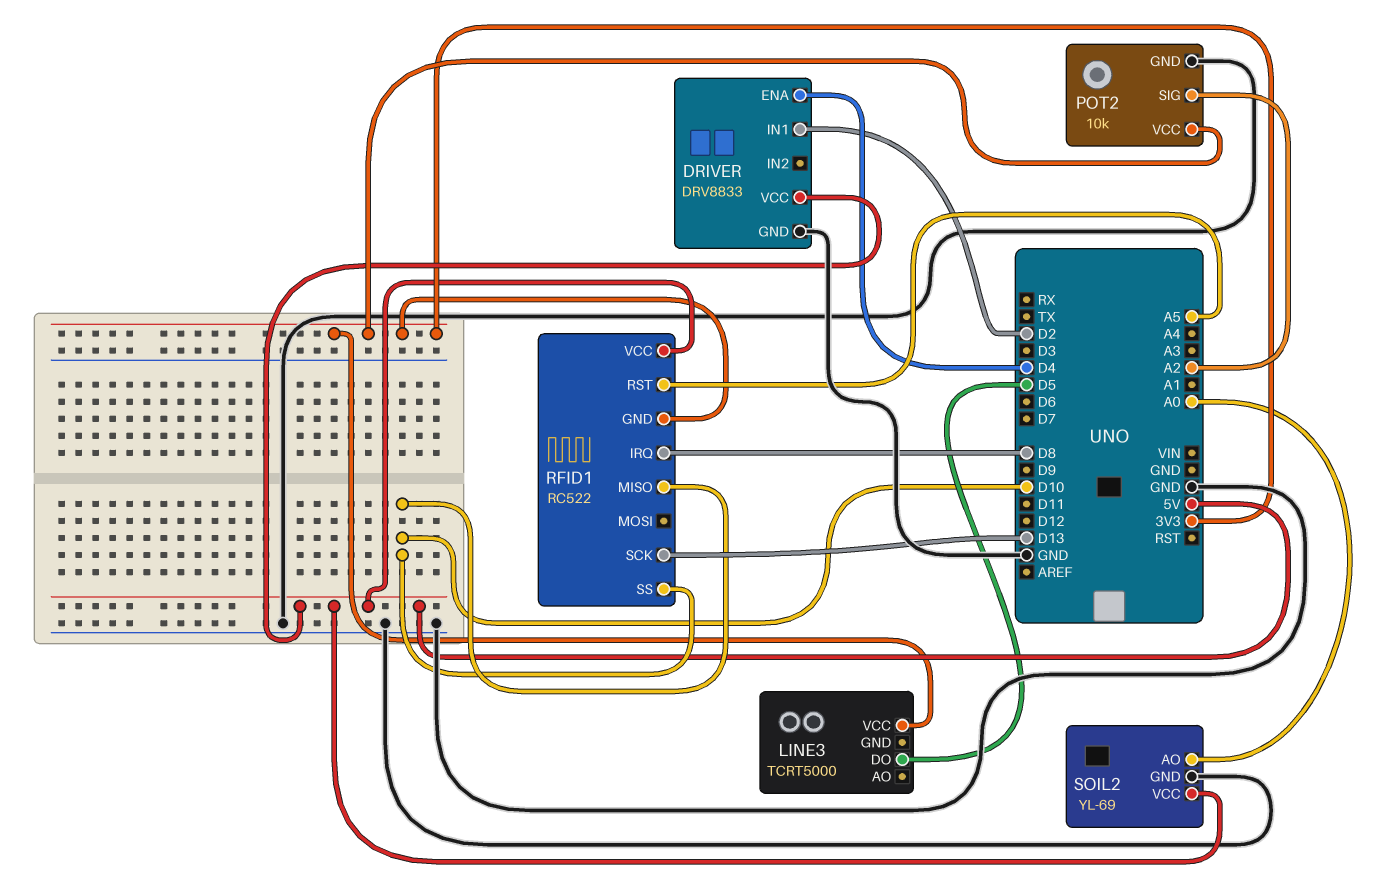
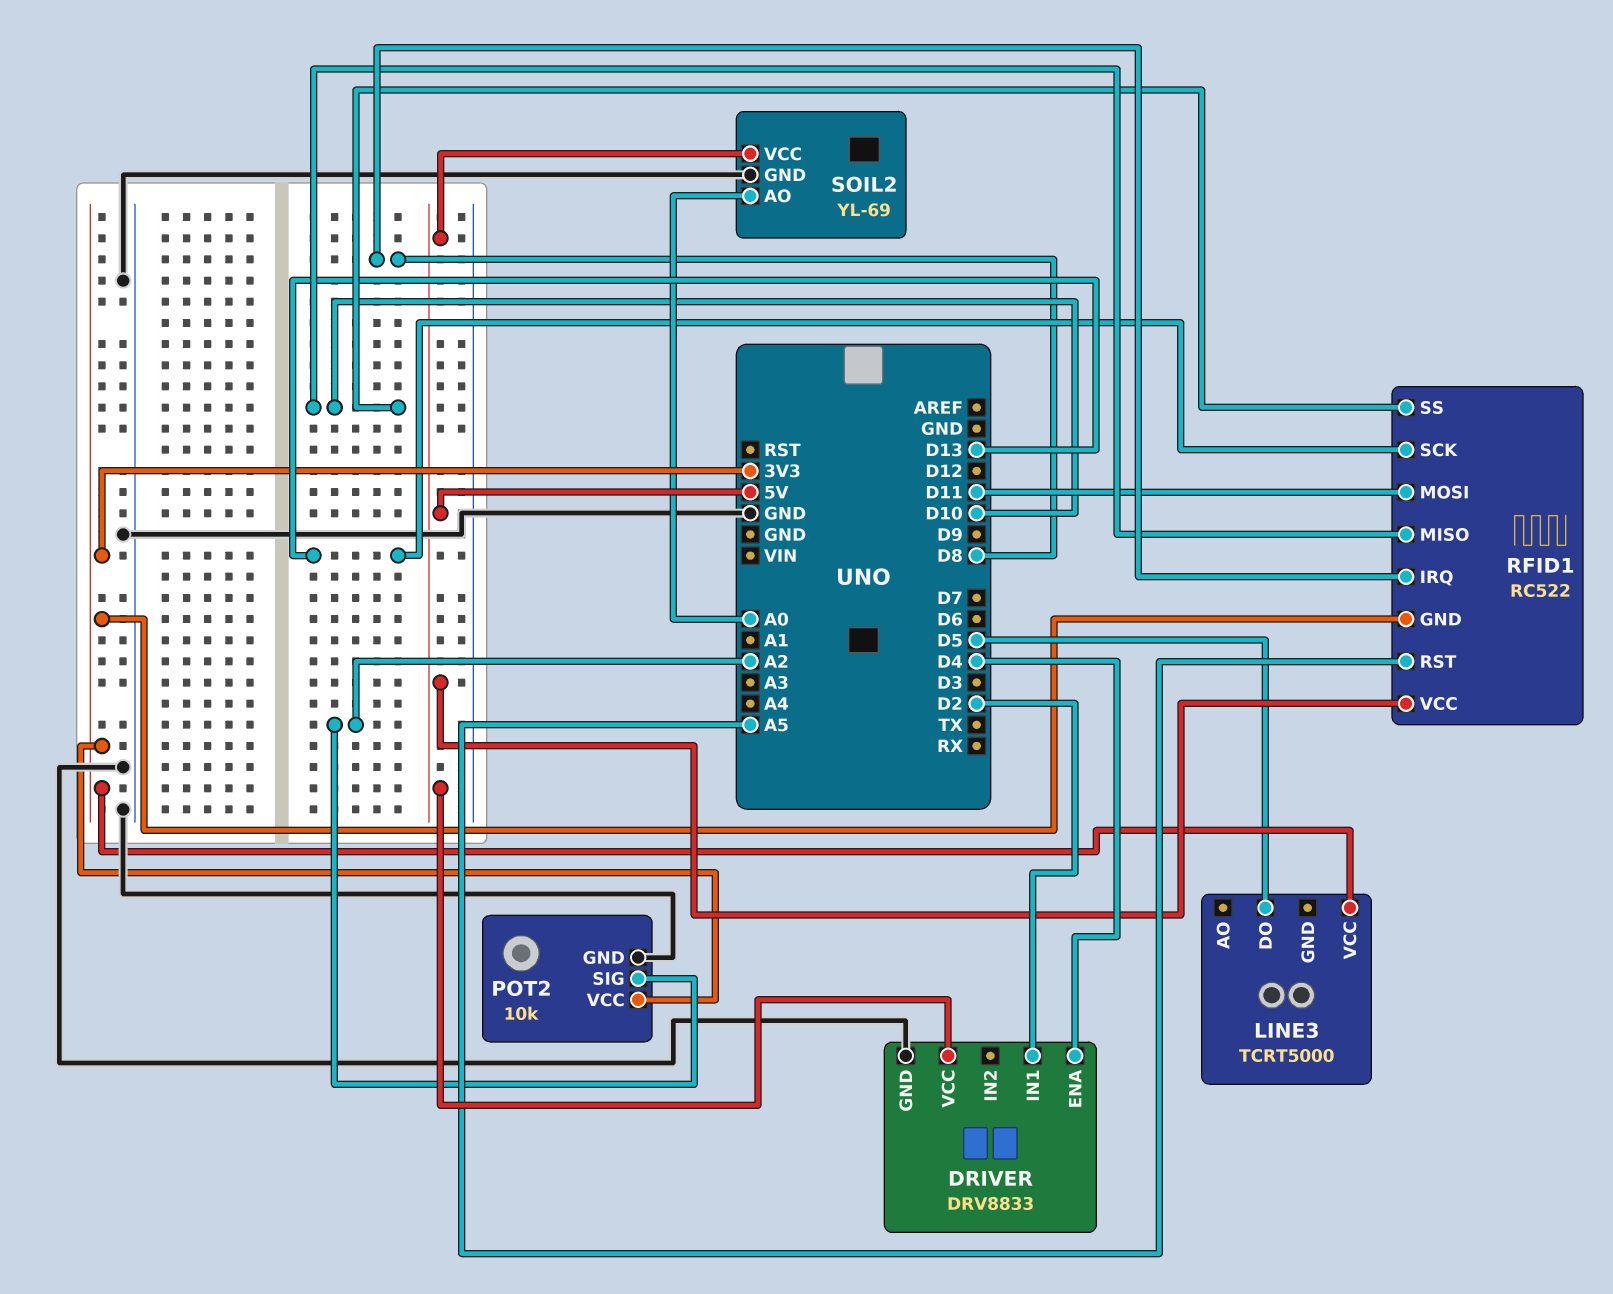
RFID1 pin MOSI: none -> D11

